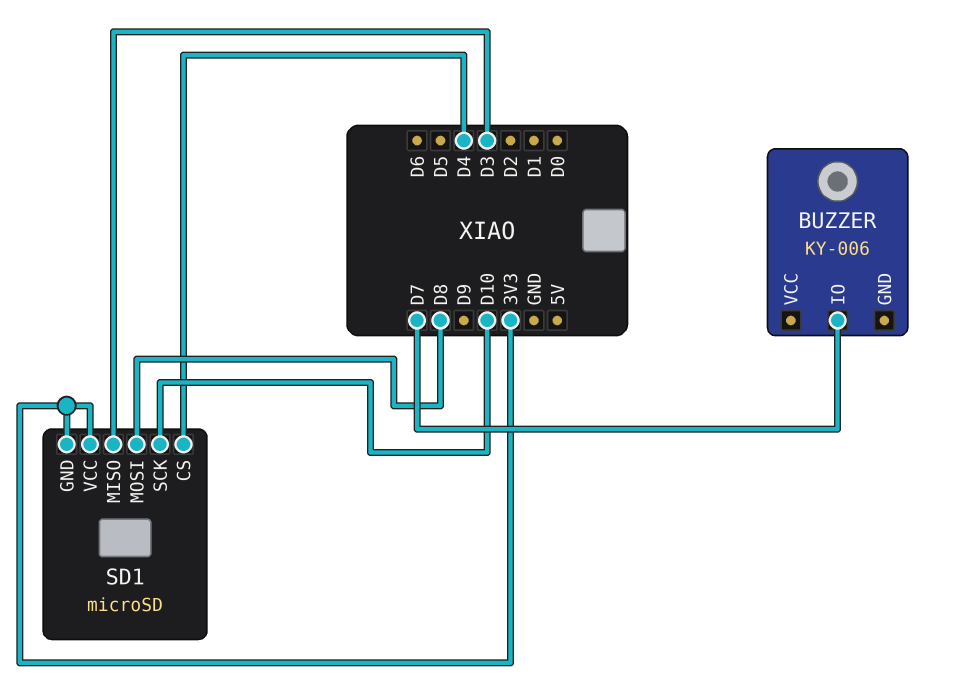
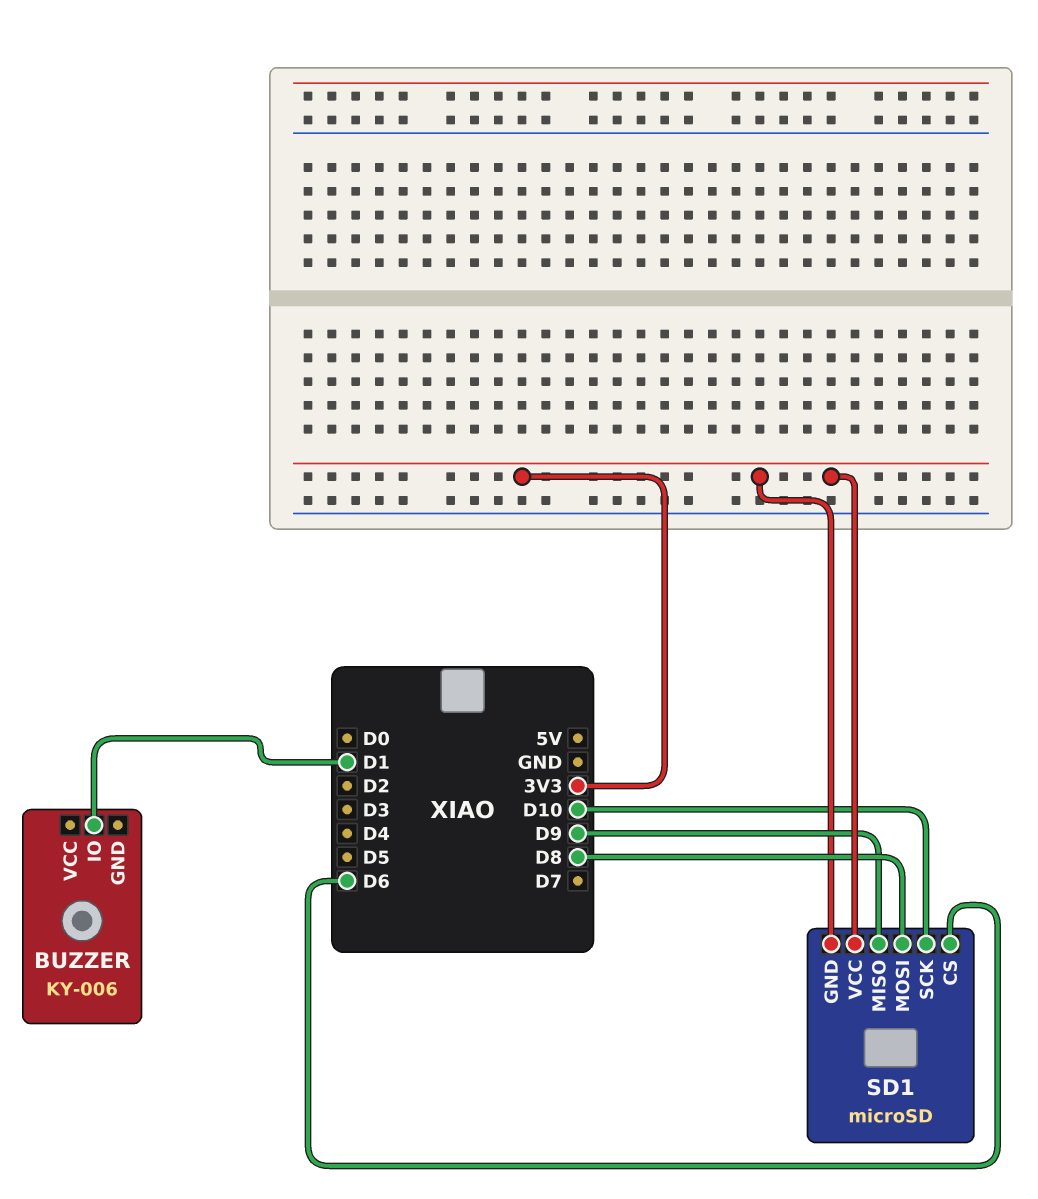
BUZZER pin IO: D7 -> D1
SD1 pin CS: D4 -> D6
SD1 pin MISO: D3 -> D9

